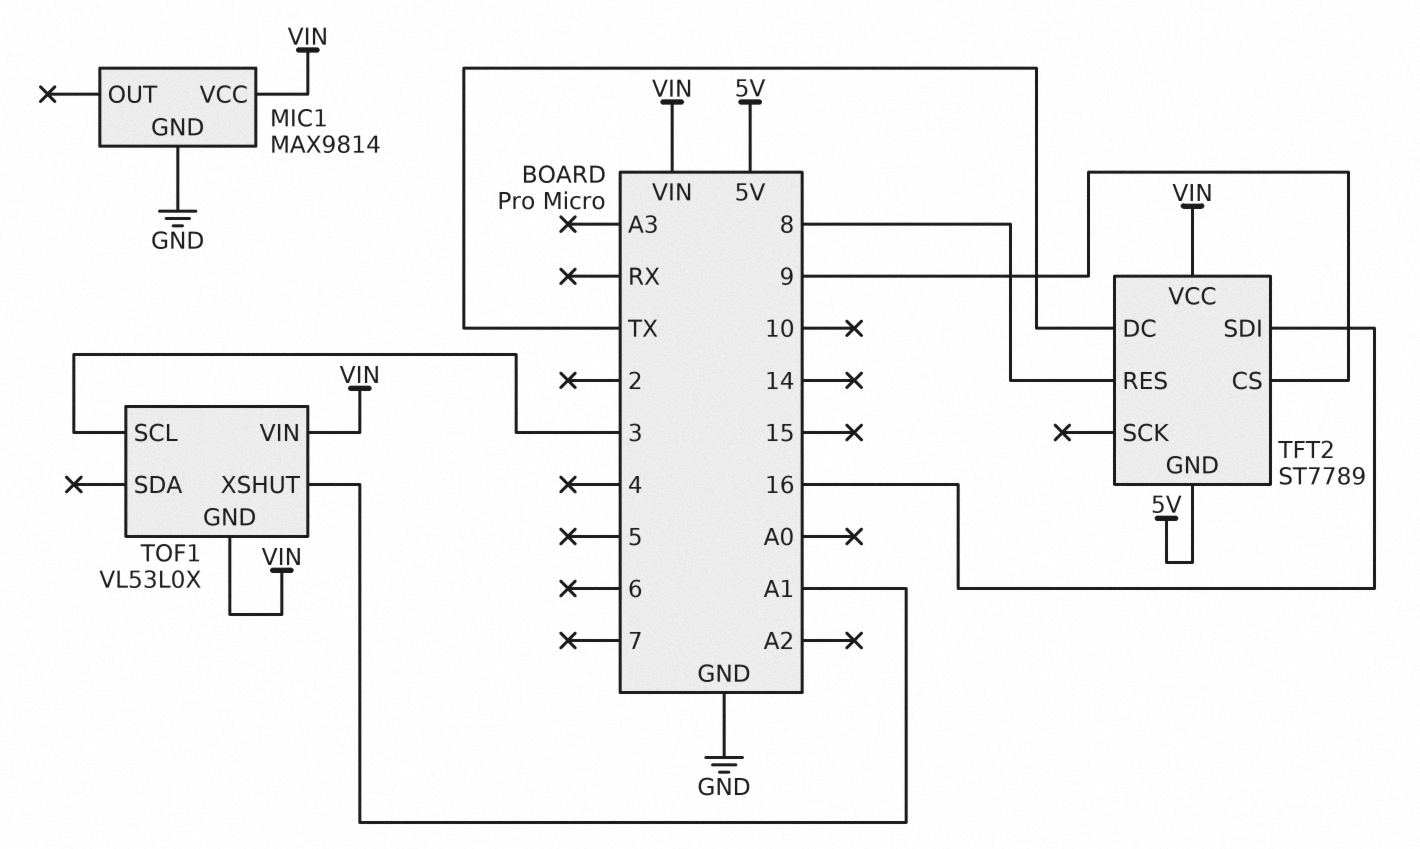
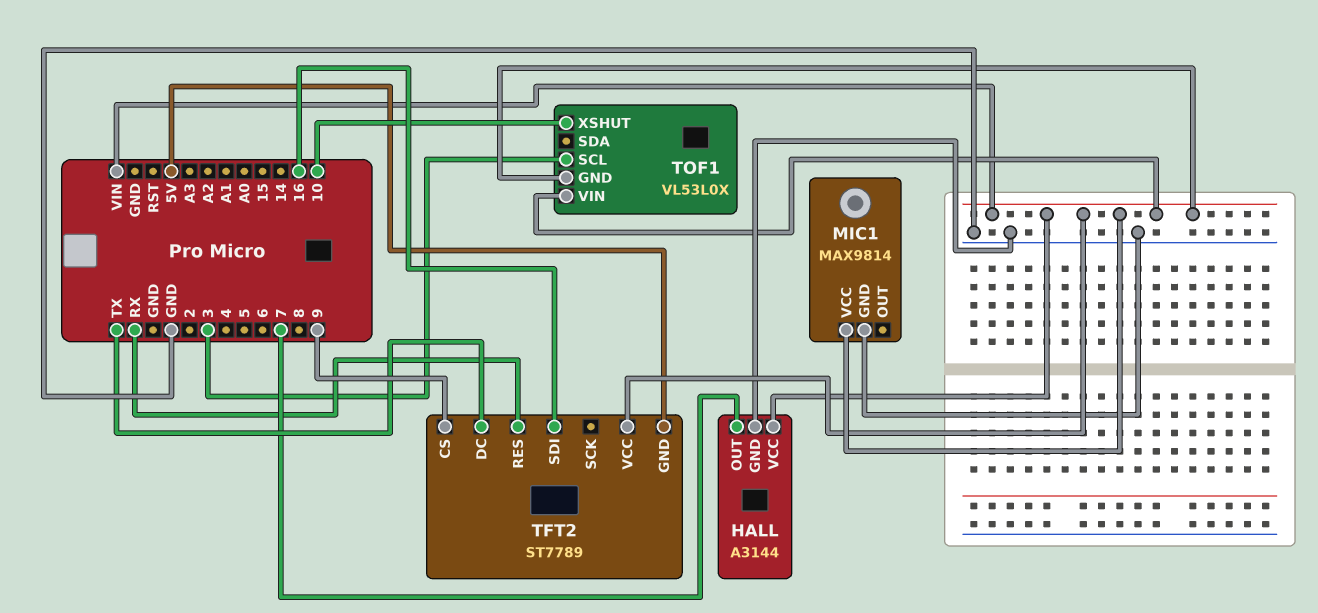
HALL: none -> A3144
HALL pin GND: none -> GND
HALL pin OUT: none -> 7
HALL pin VCC: none -> VIN
TFT2 pin RES: 8 -> RX
TOF1 pin XSHUT: A1 -> 10

